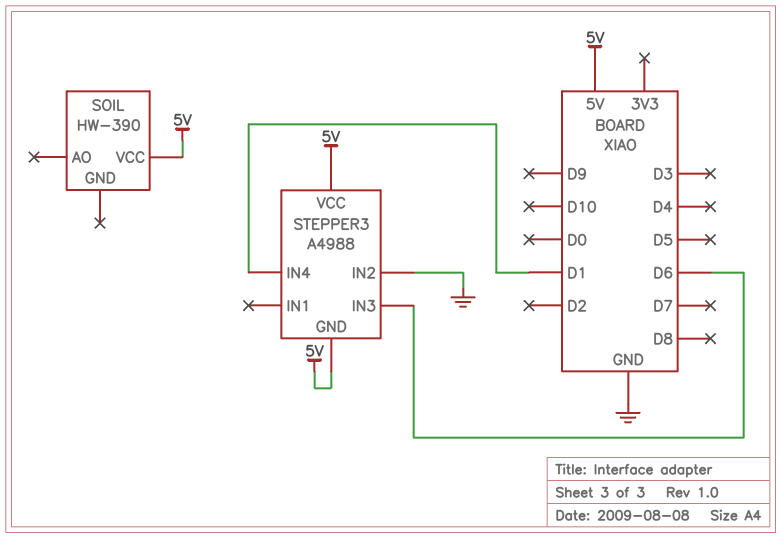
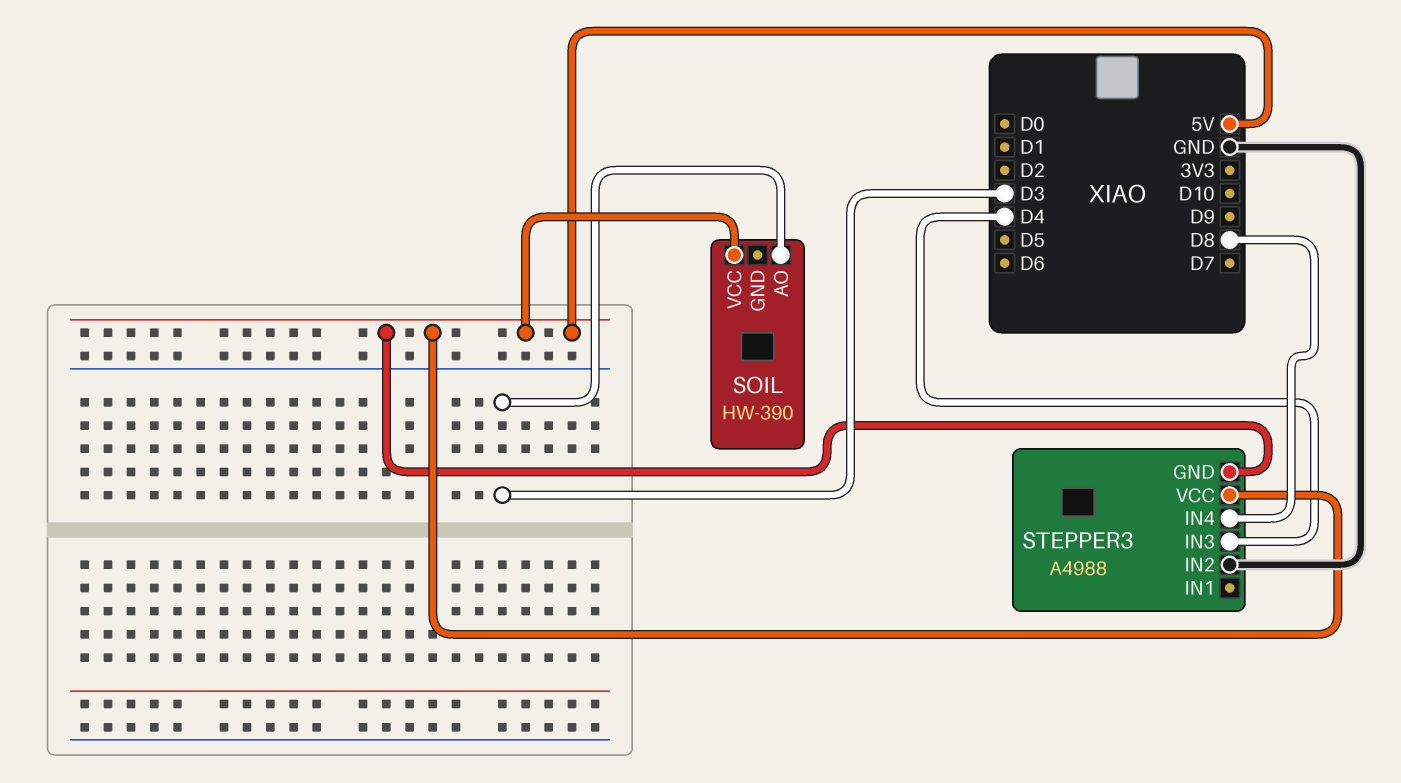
SOIL pin AO: none -> D3
STEPPER3 pin IN3: D6 -> D4
STEPPER3 pin IN4: D1 -> D8

